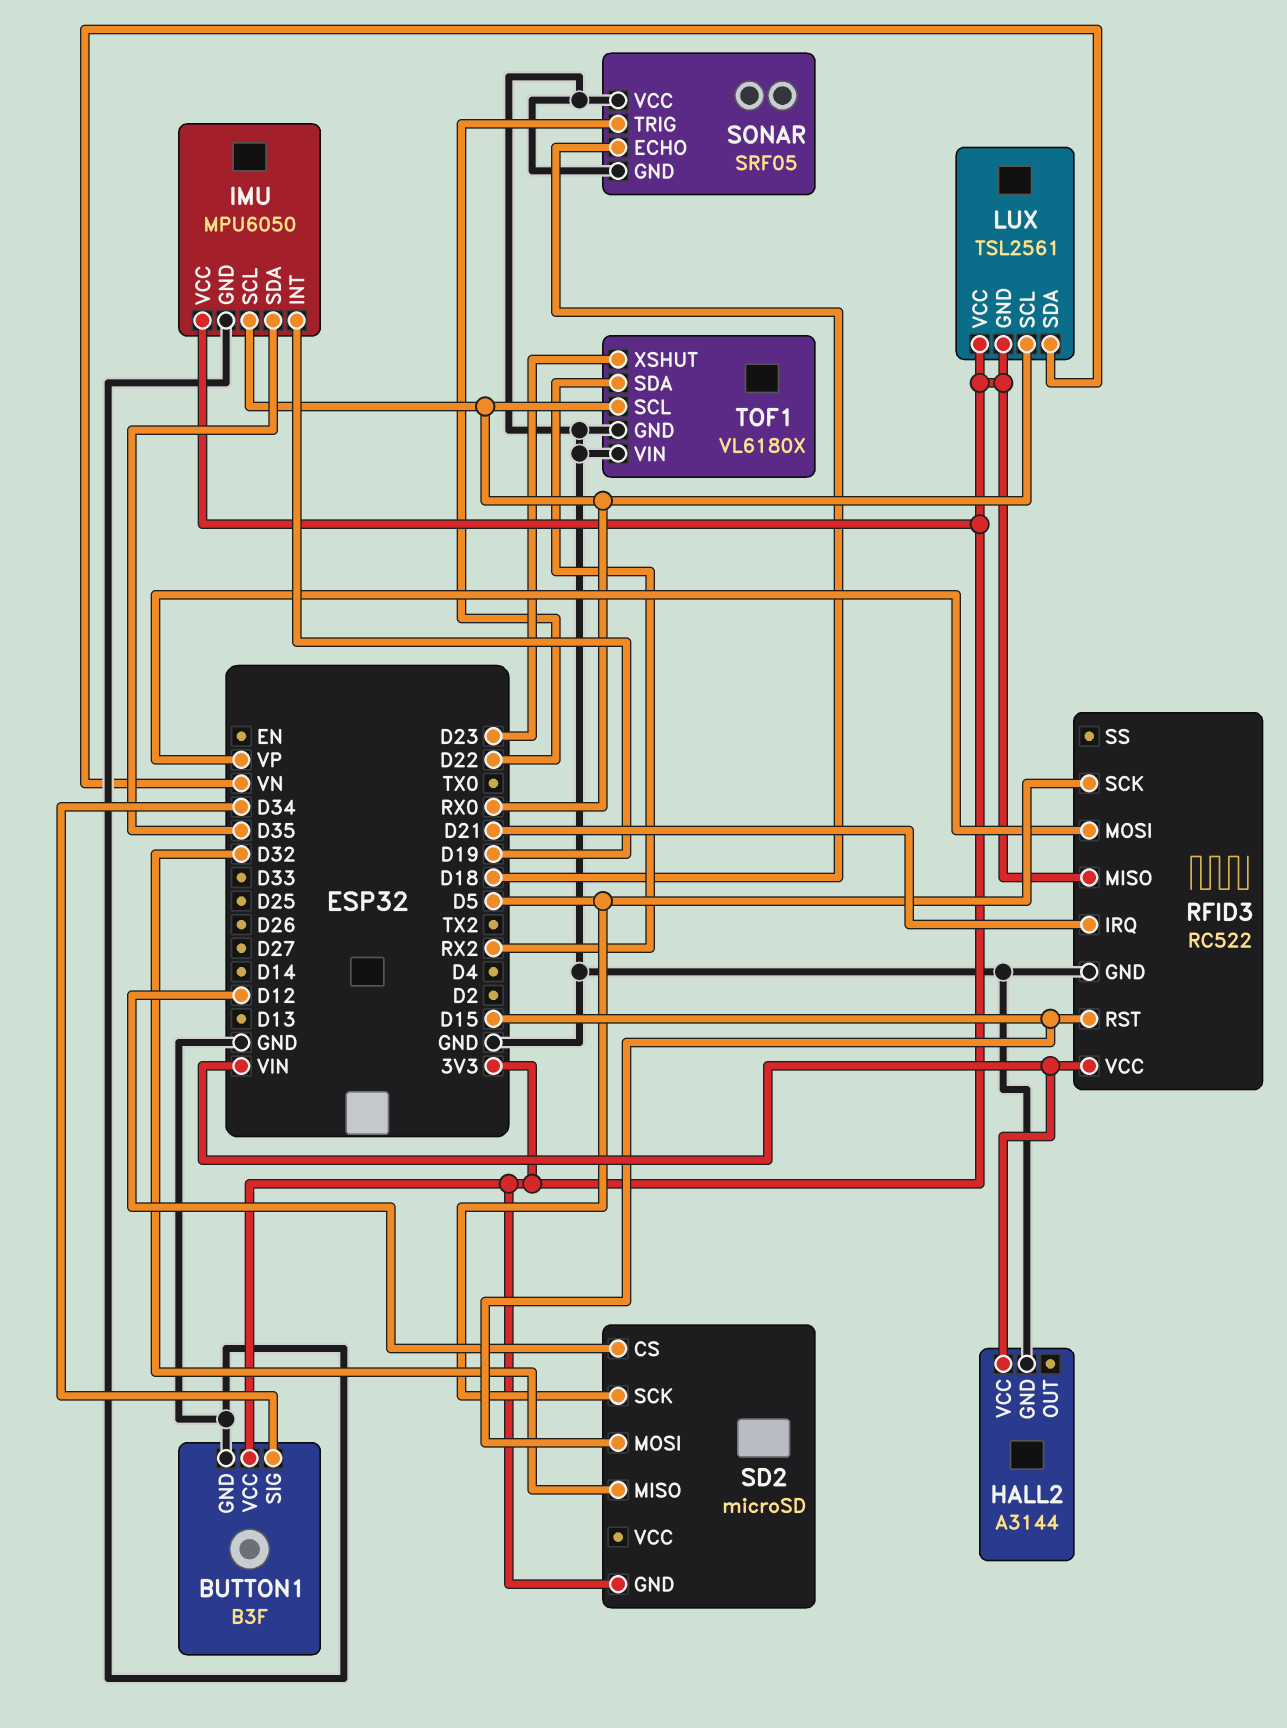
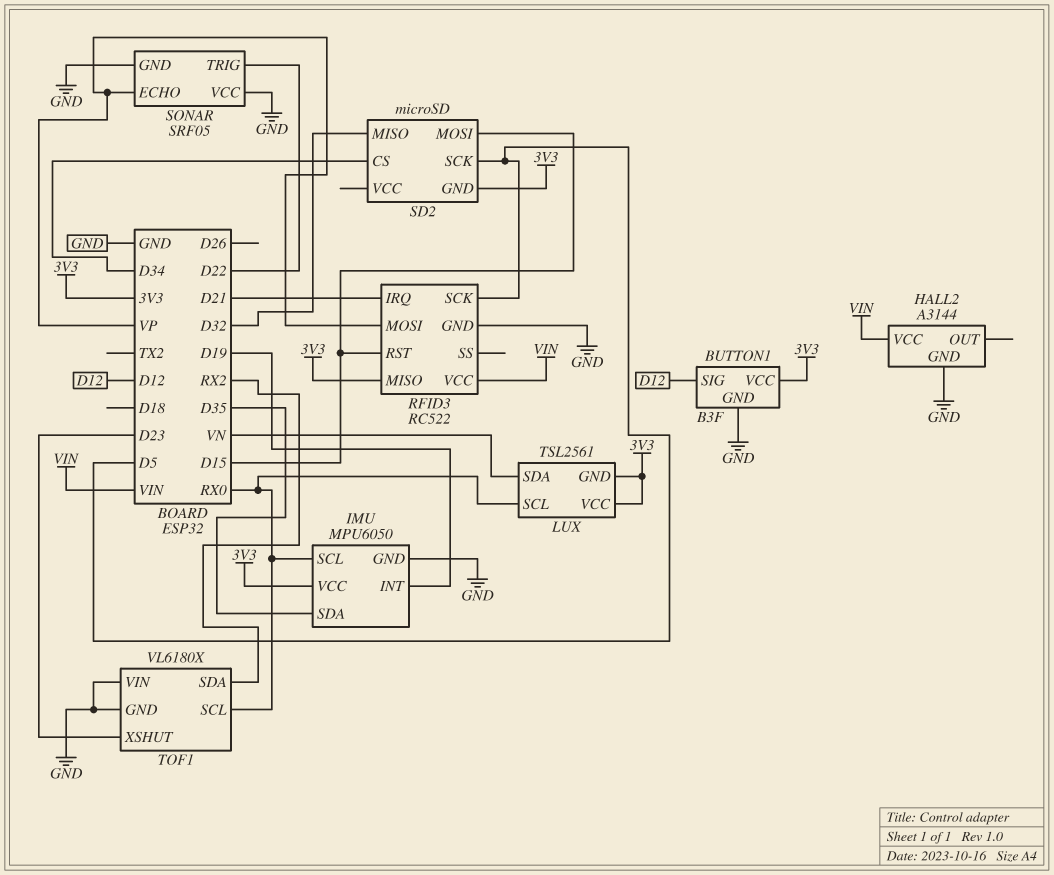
BUTTON1 pin SIG: D34 -> D12
SD2 pin CS: D12 -> D34
SONAR pin ECHO: D18 -> VP

